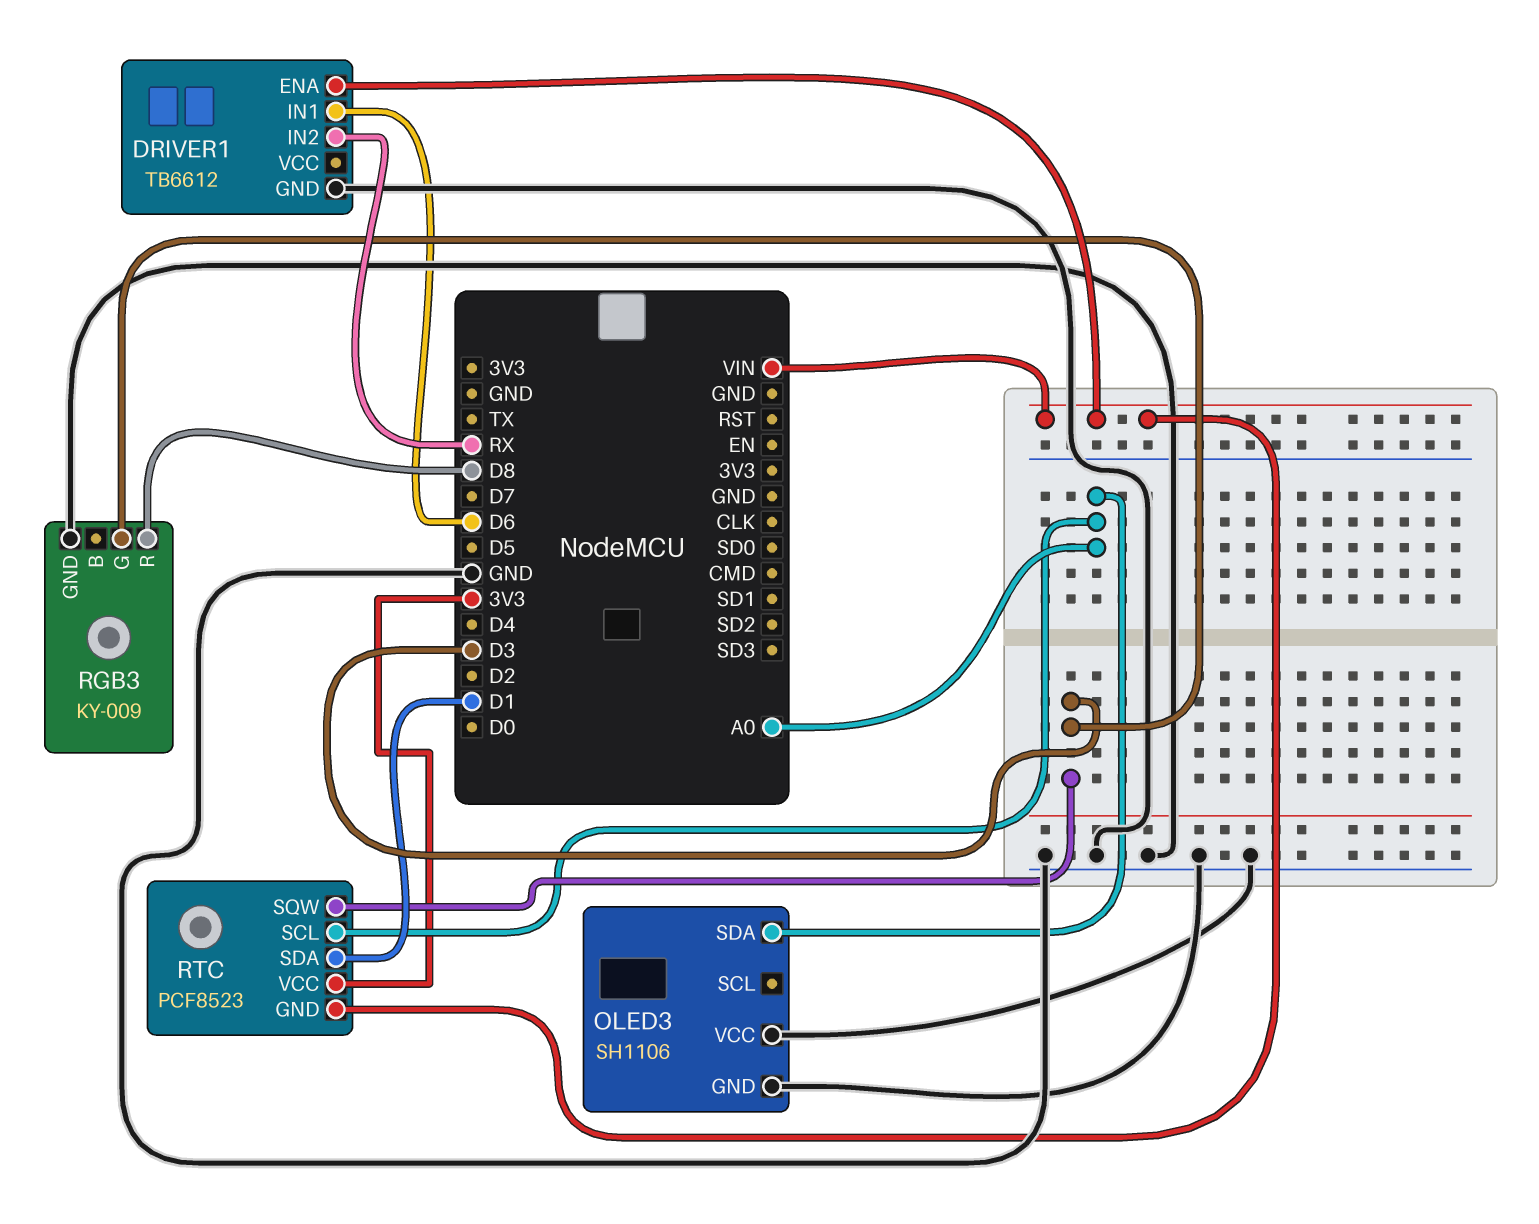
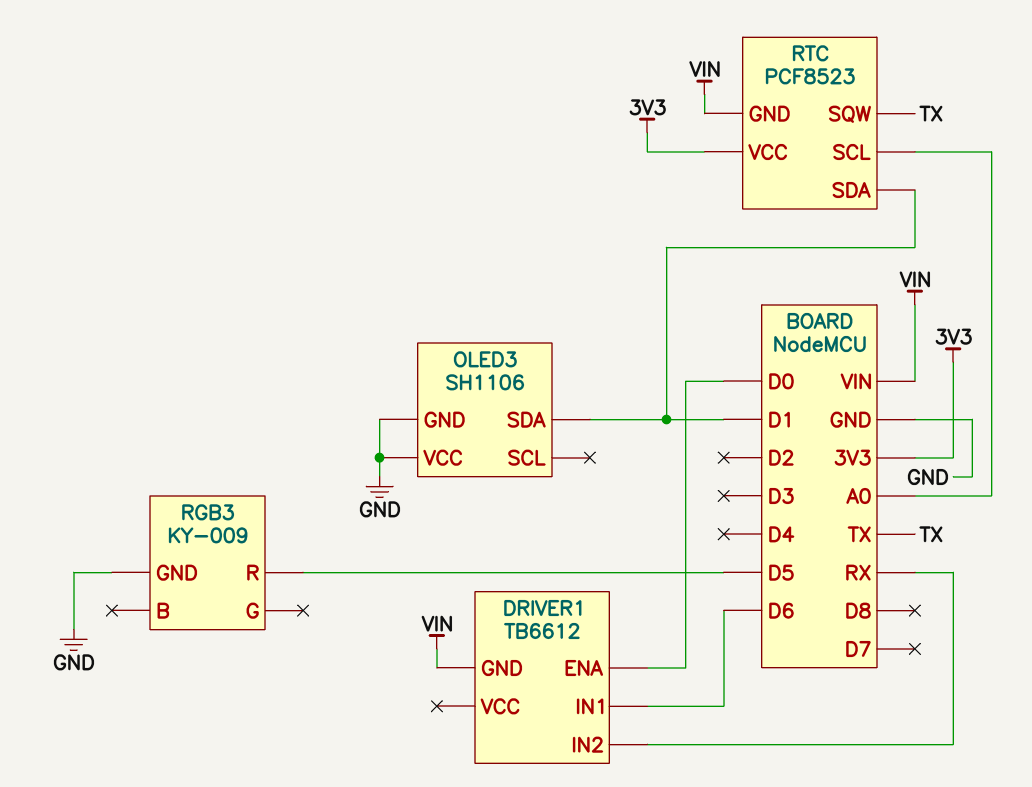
DRIVER1 pin ENA: VIN -> D0
DRIVER1 pin GND: GND -> VIN
OLED3 pin SDA: A0 -> D1
RGB3 pin G: D3 -> none
RGB3 pin R: D8 -> D5
RTC pin SQW: D3 -> TX

